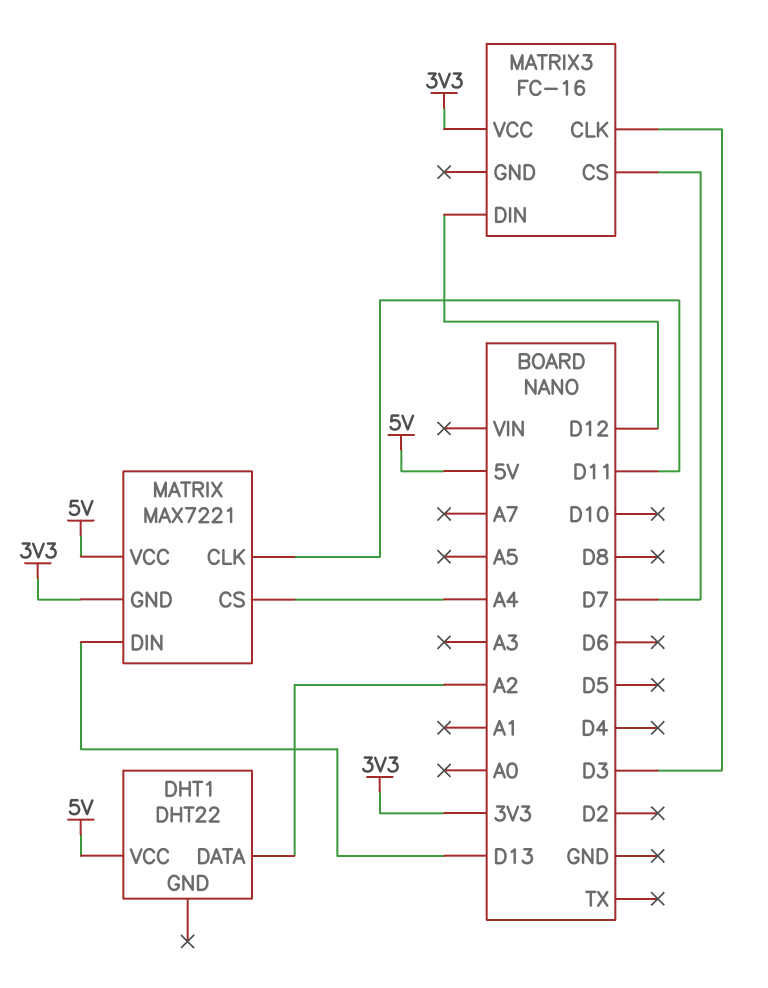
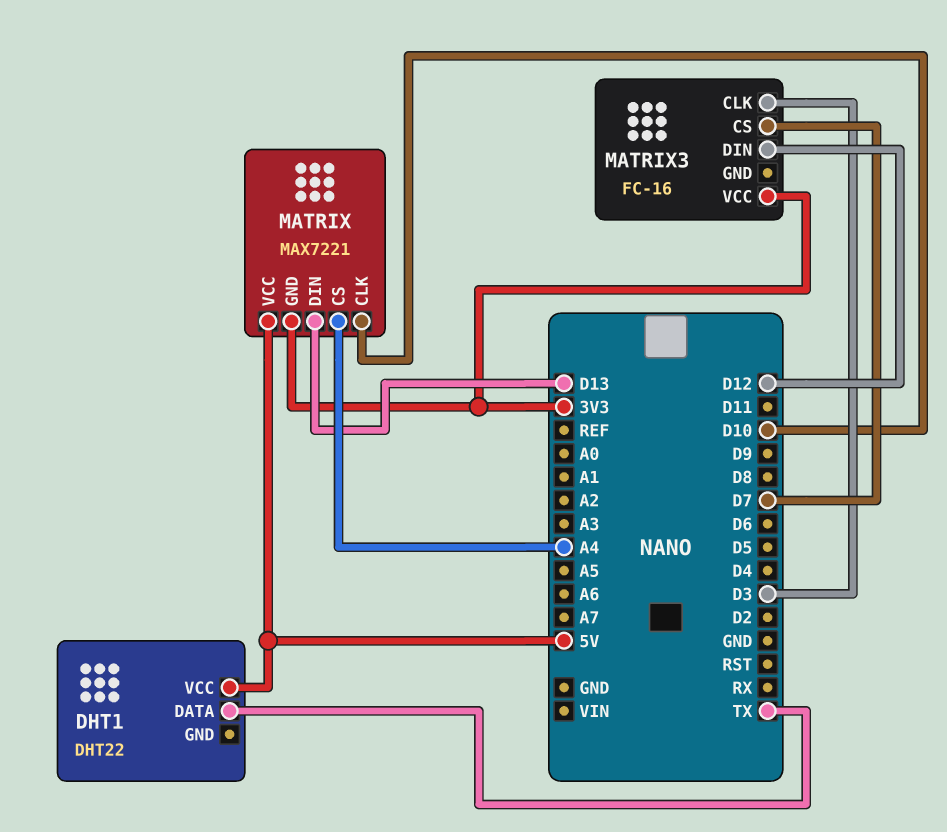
DHT1 pin DATA: A2 -> TX
MATRIX pin CLK: D11 -> D10

